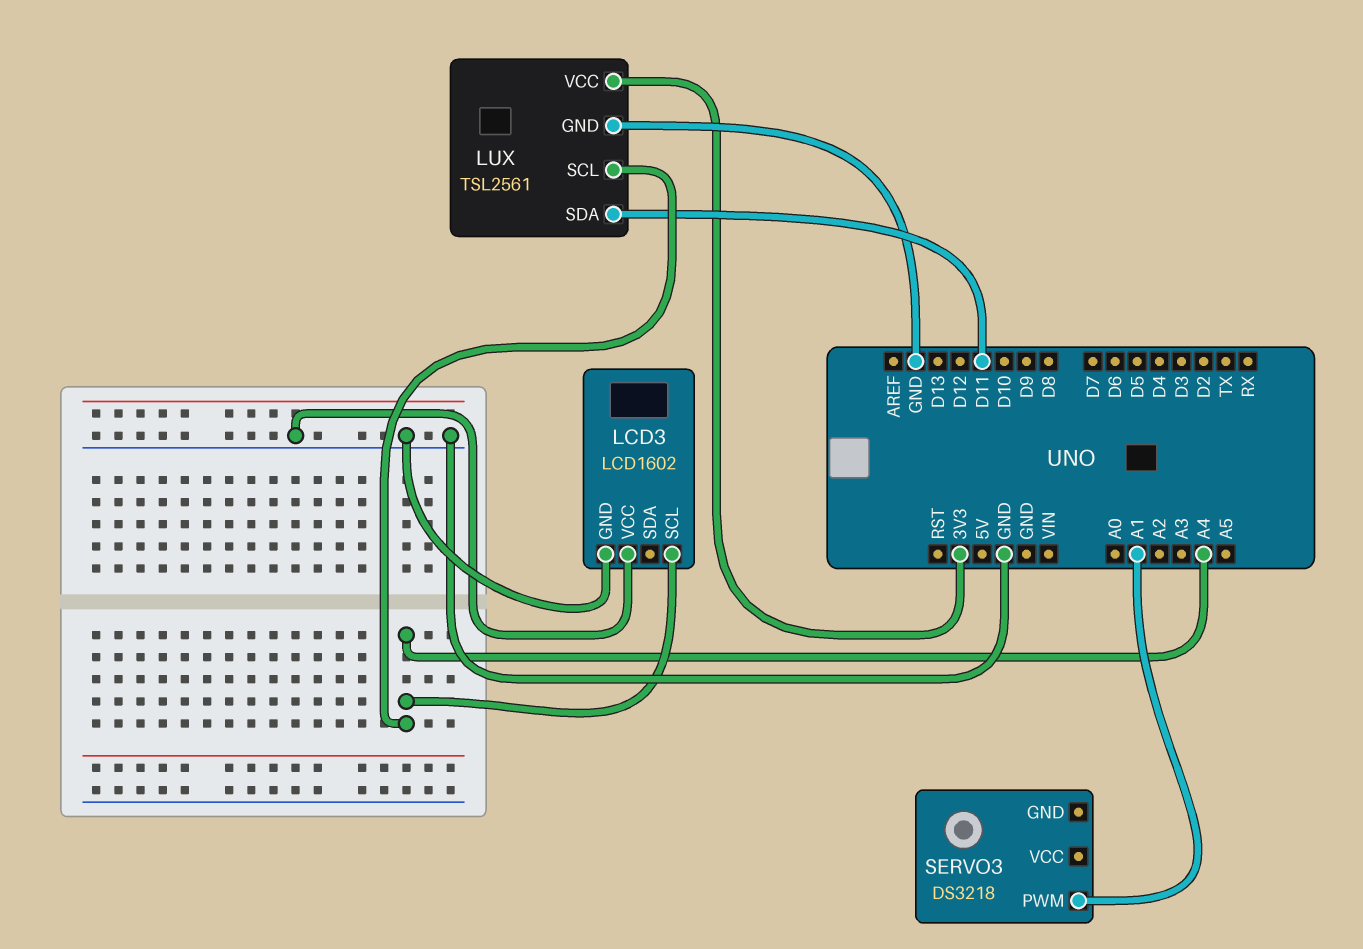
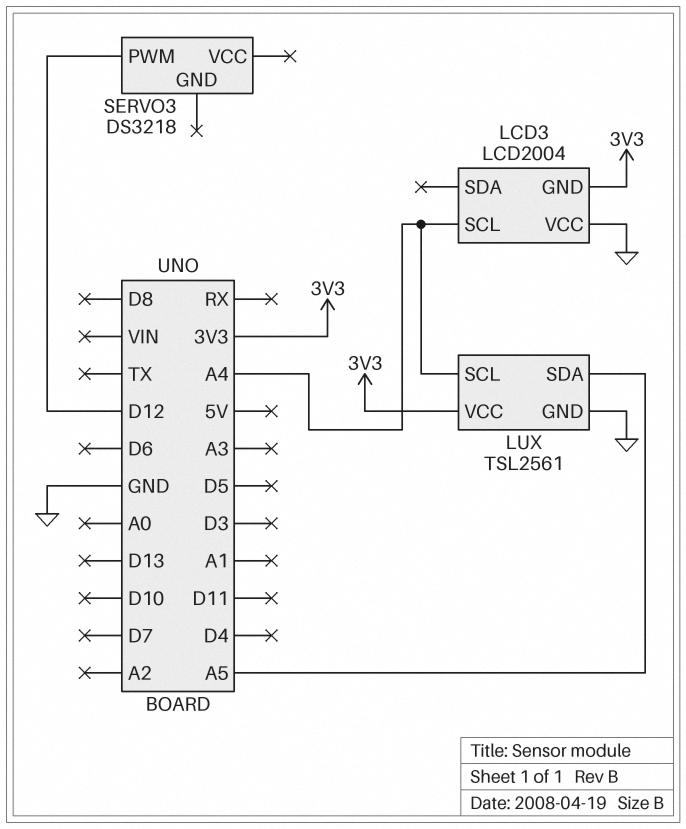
LCD3: LCD1602 -> LCD2004
LCD3 pin GND: GND -> 3V3
LUX pin SDA: D11 -> A5
SERVO3 pin PWM: A1 -> D12

